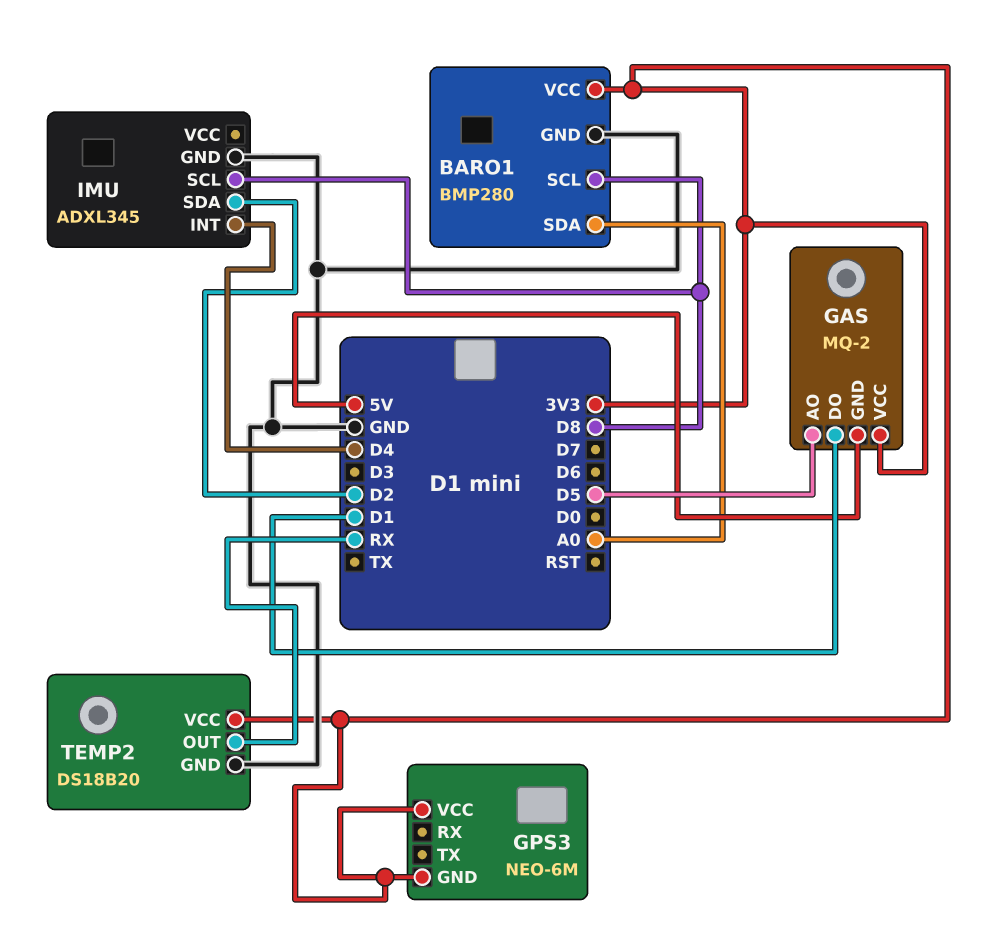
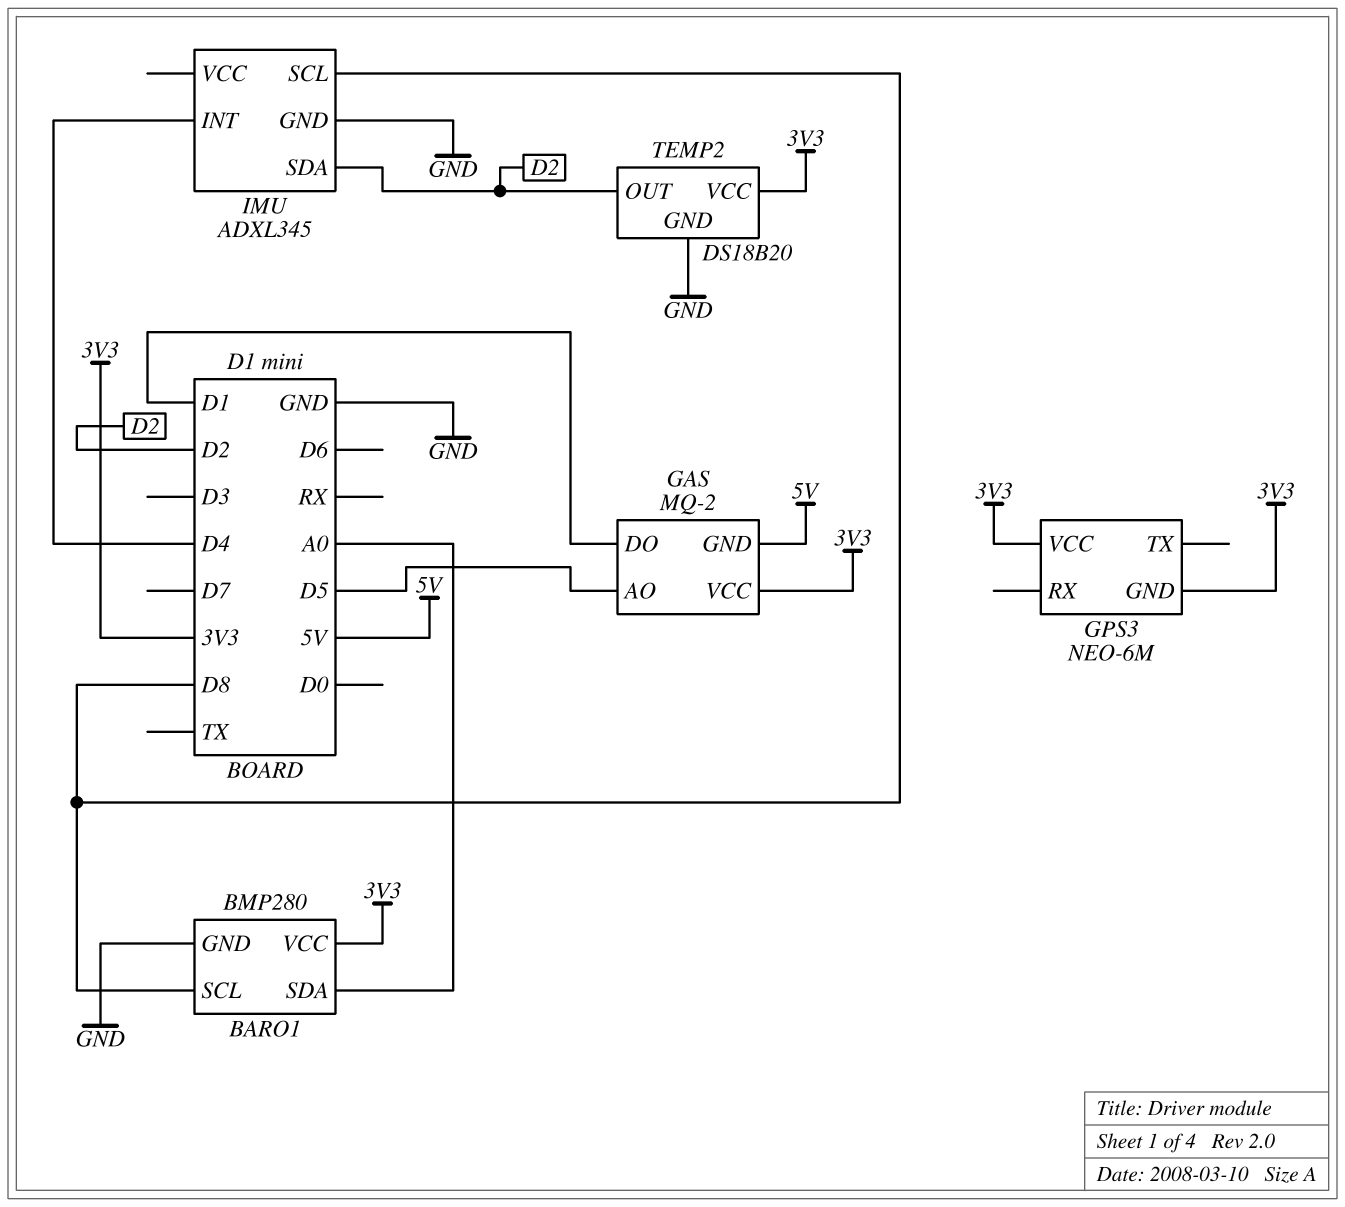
TEMP2 pin OUT: RX -> D2

